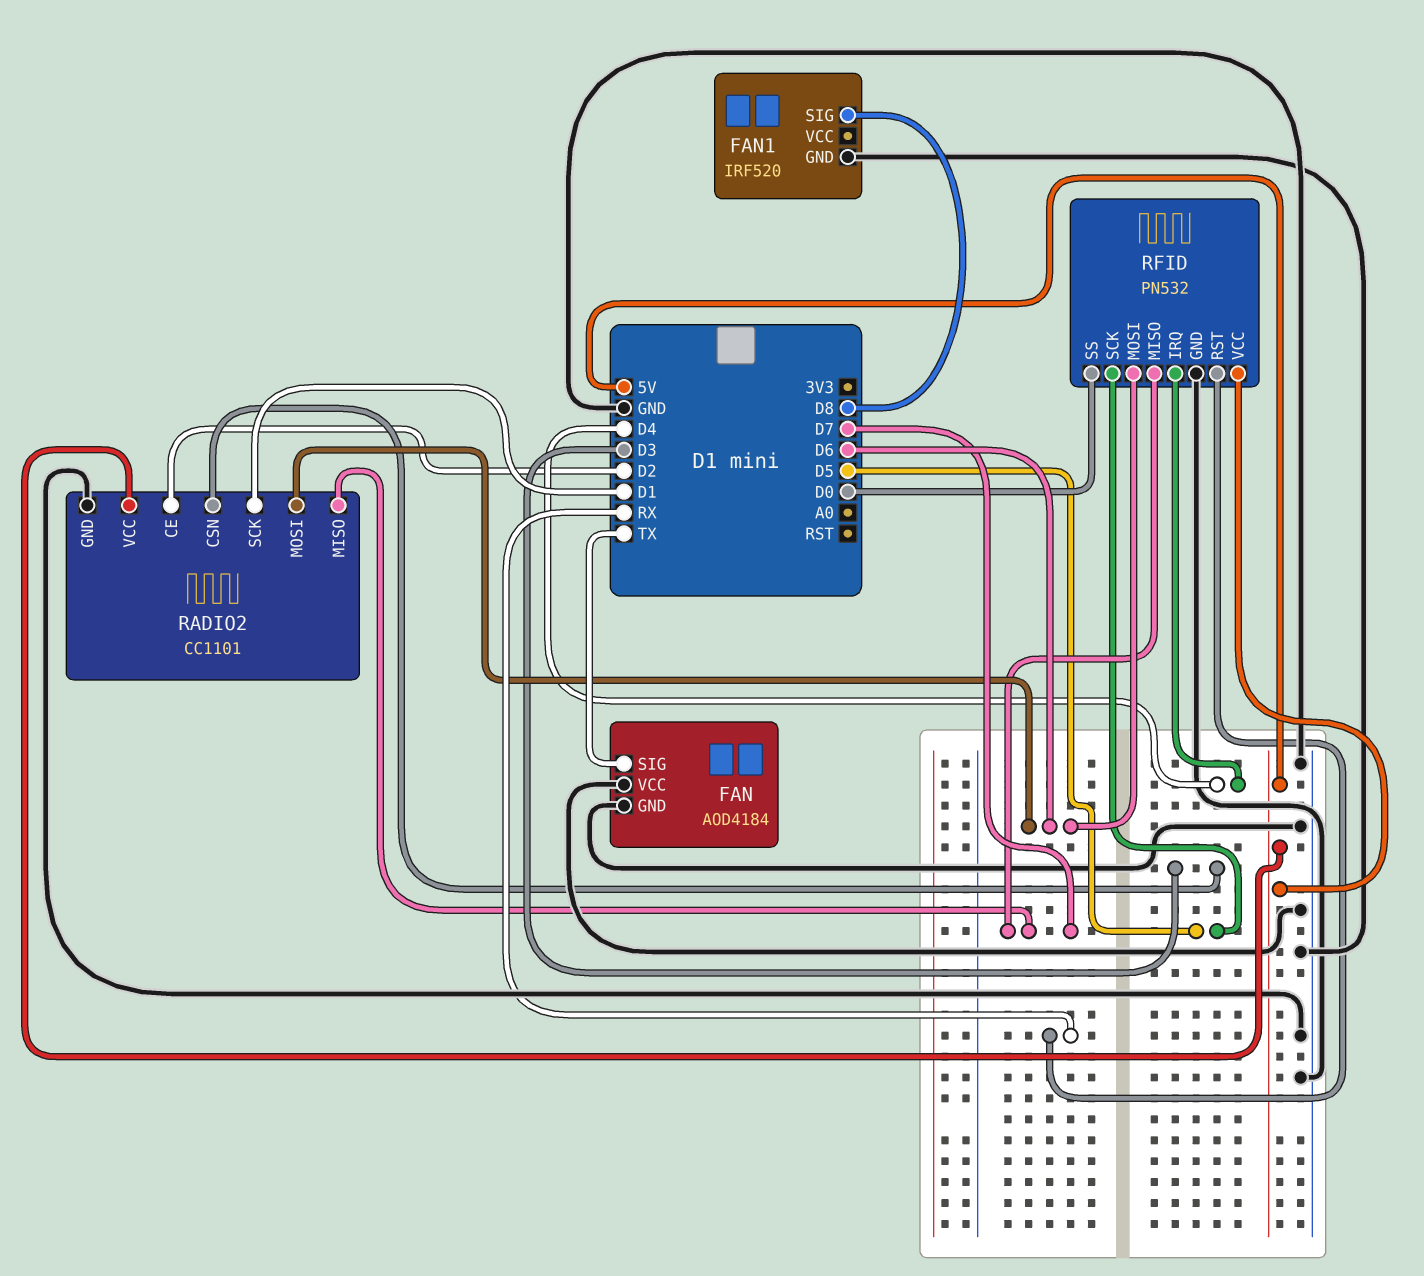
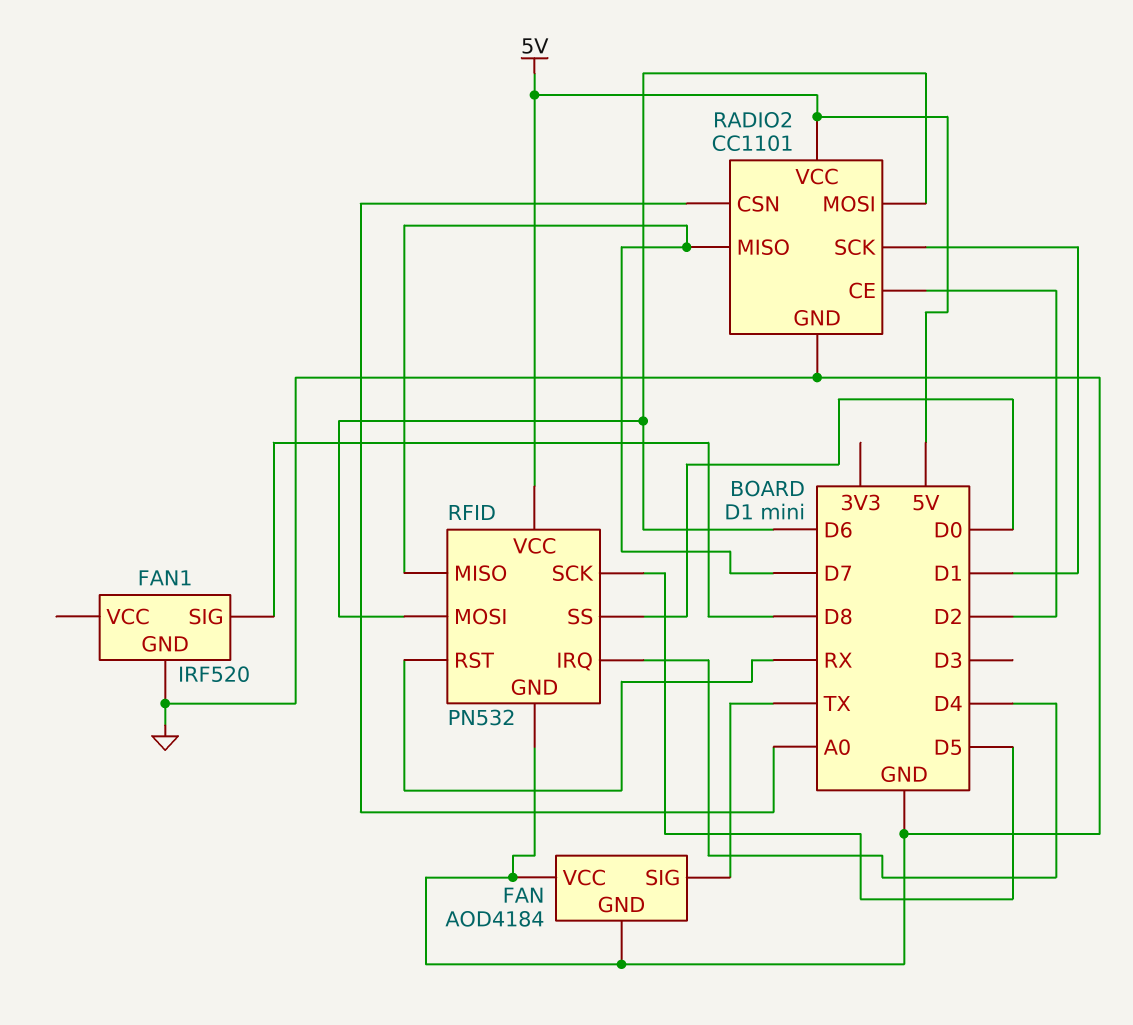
RADIO2 pin CSN: D3 -> A0

